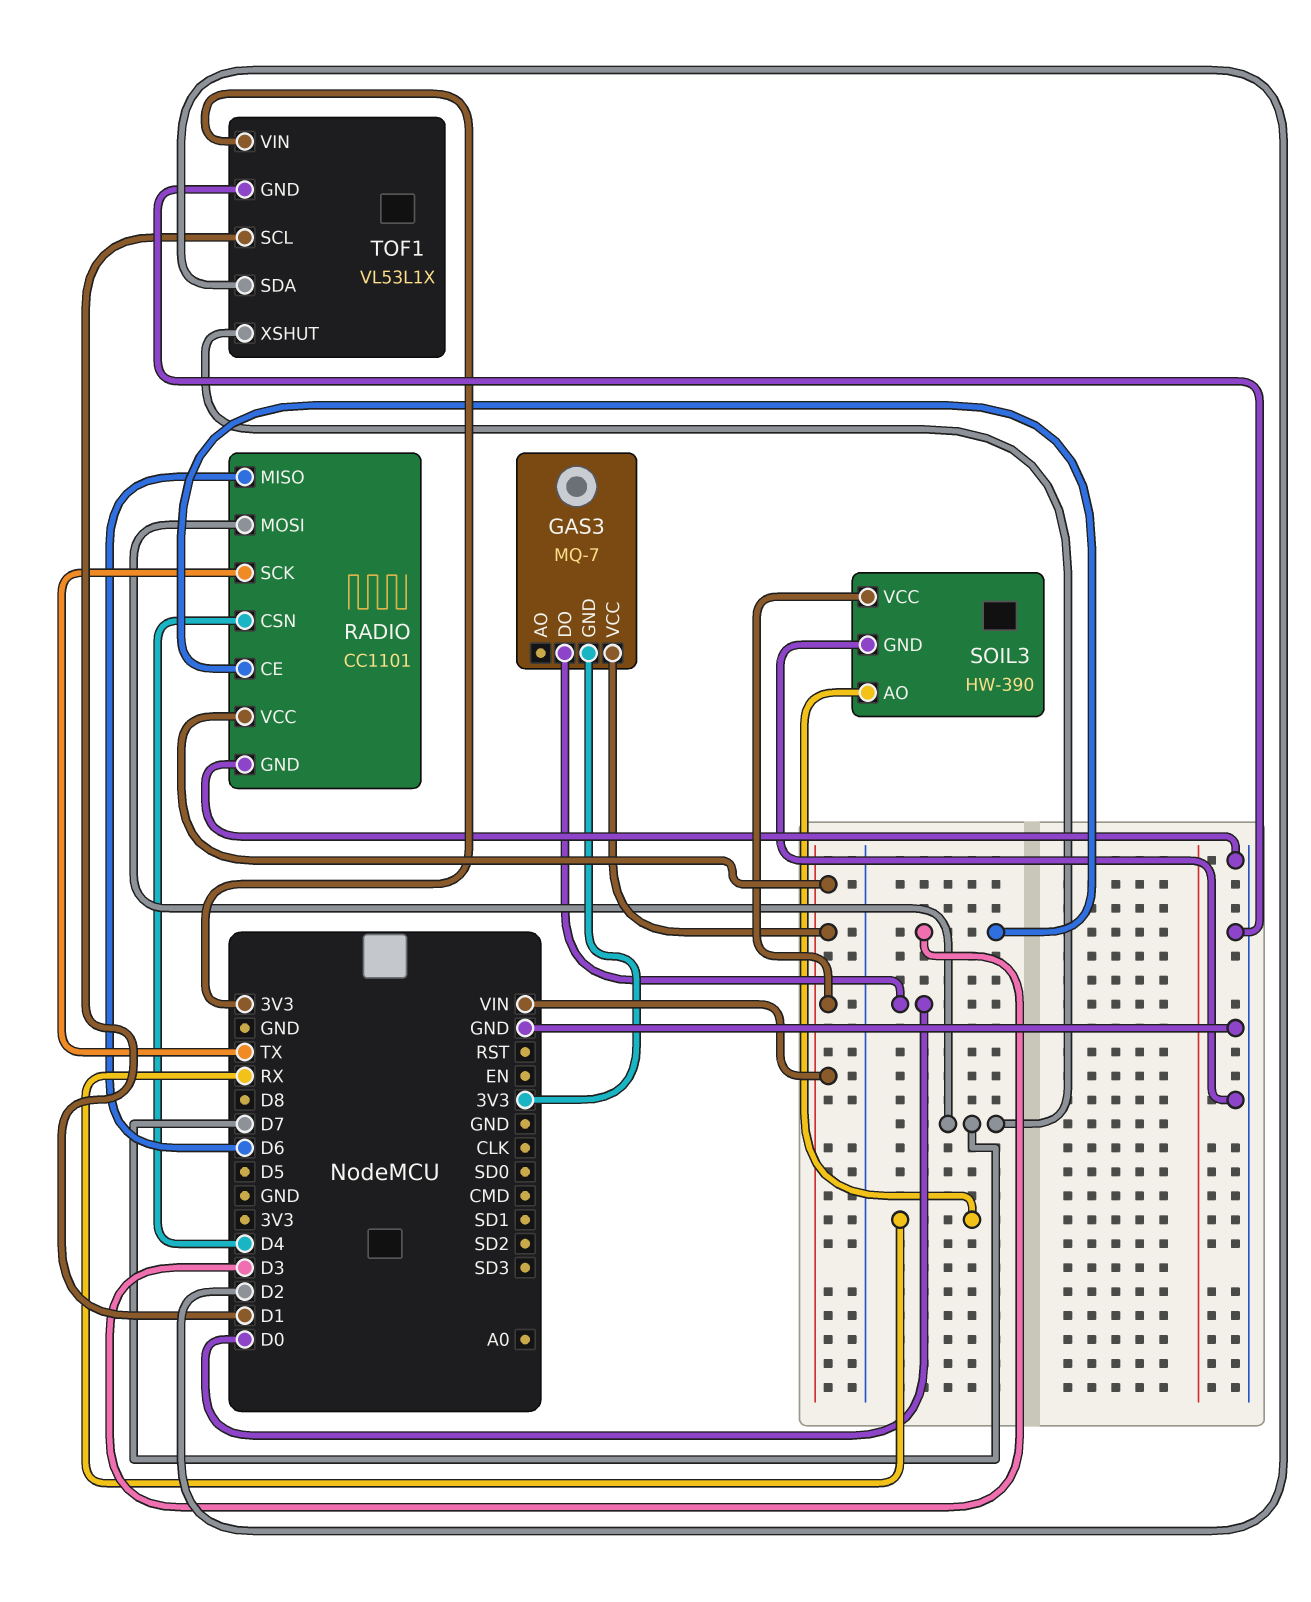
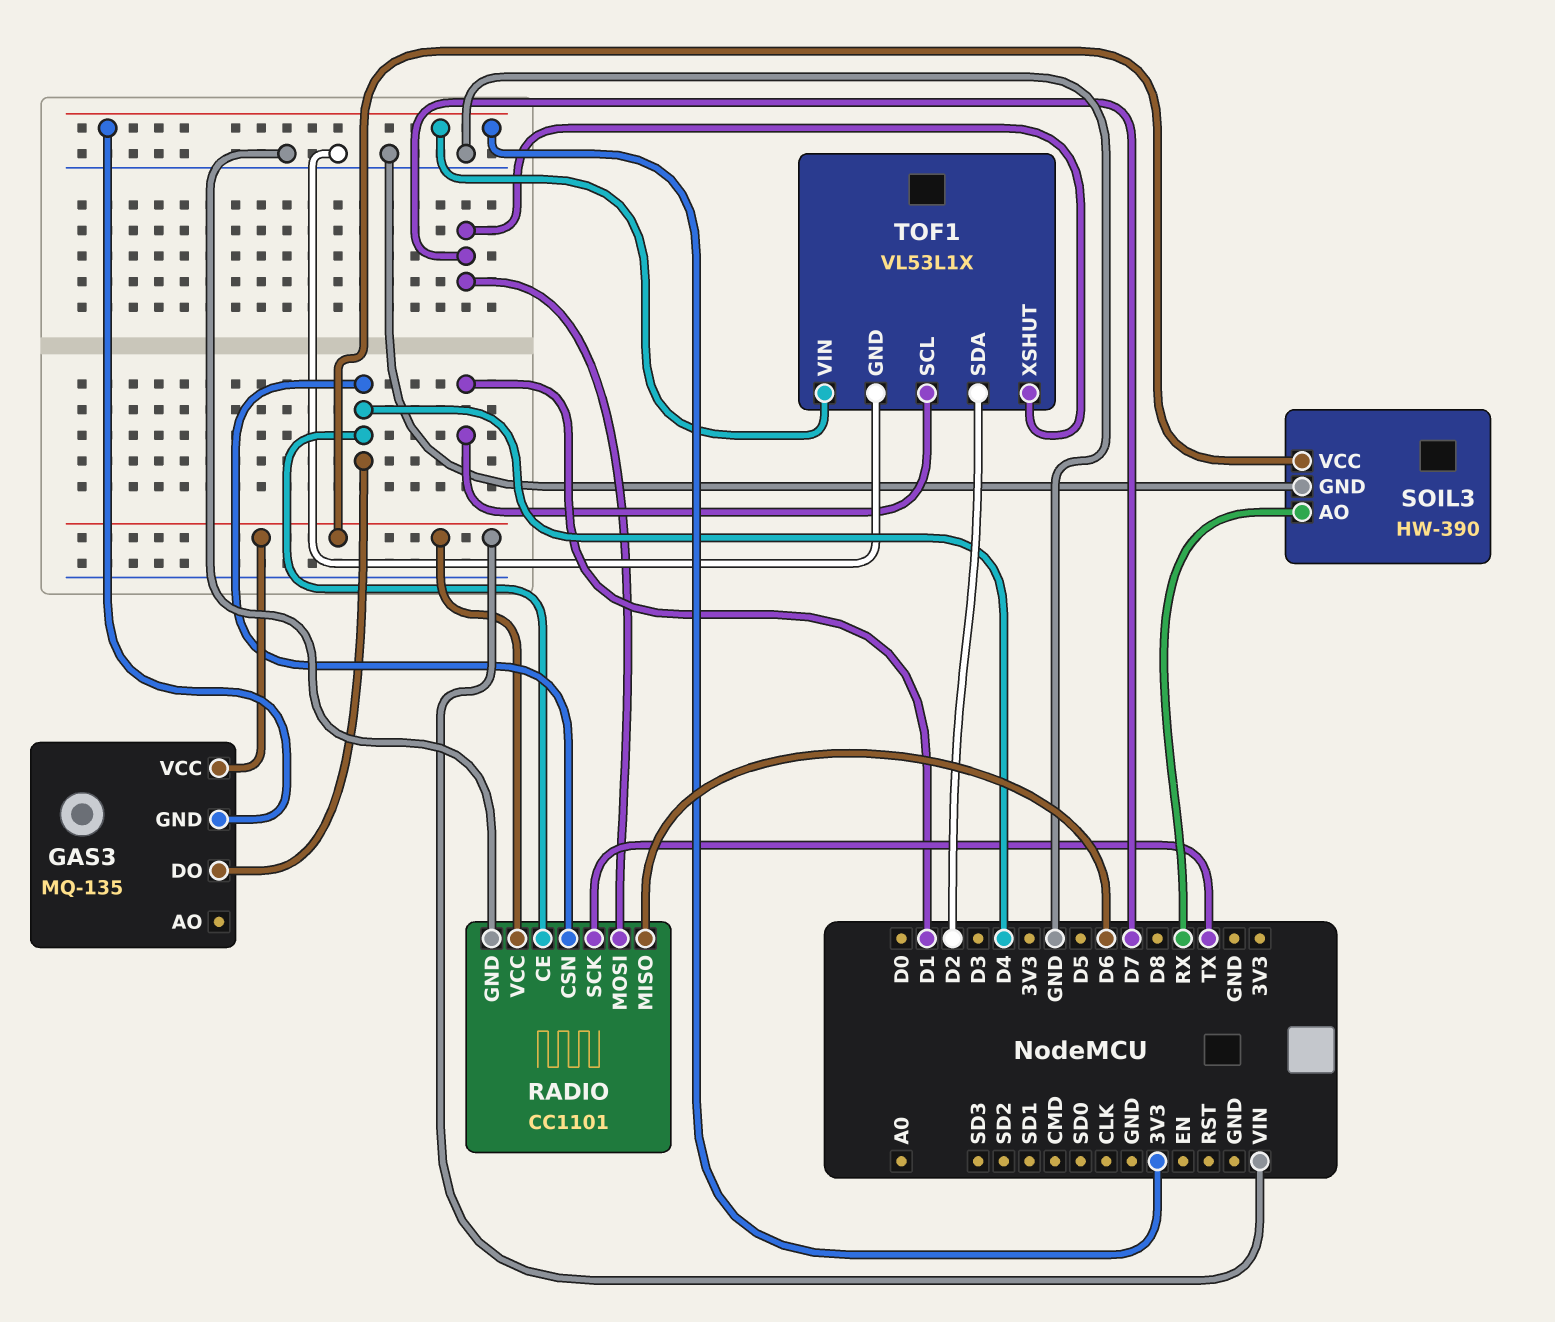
GAS3: MQ-7 -> MQ-135
GAS3 pin DO: D0 -> D4
RADIO pin CE: D3 -> D4

